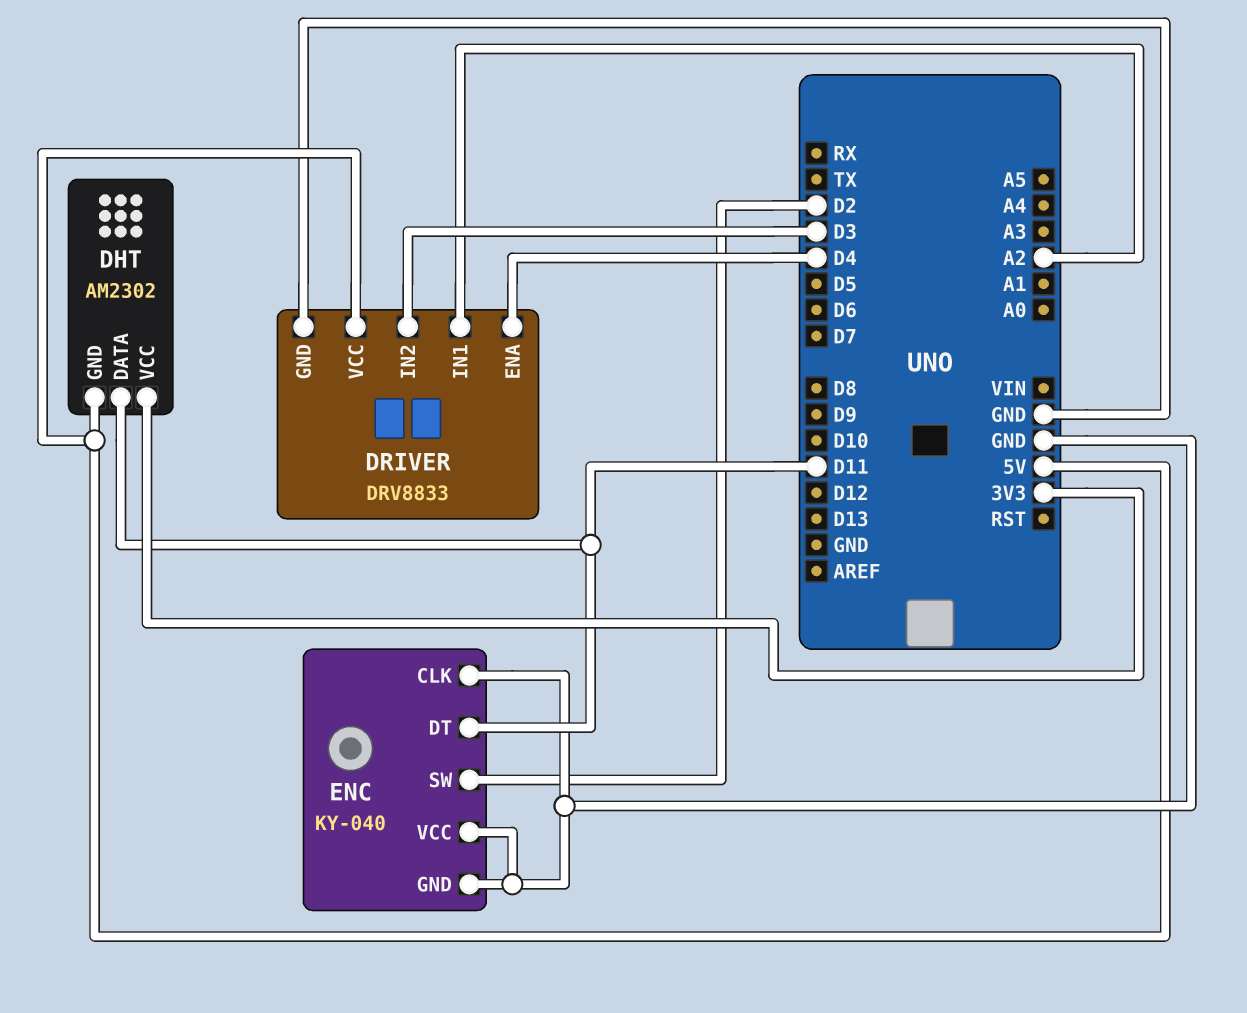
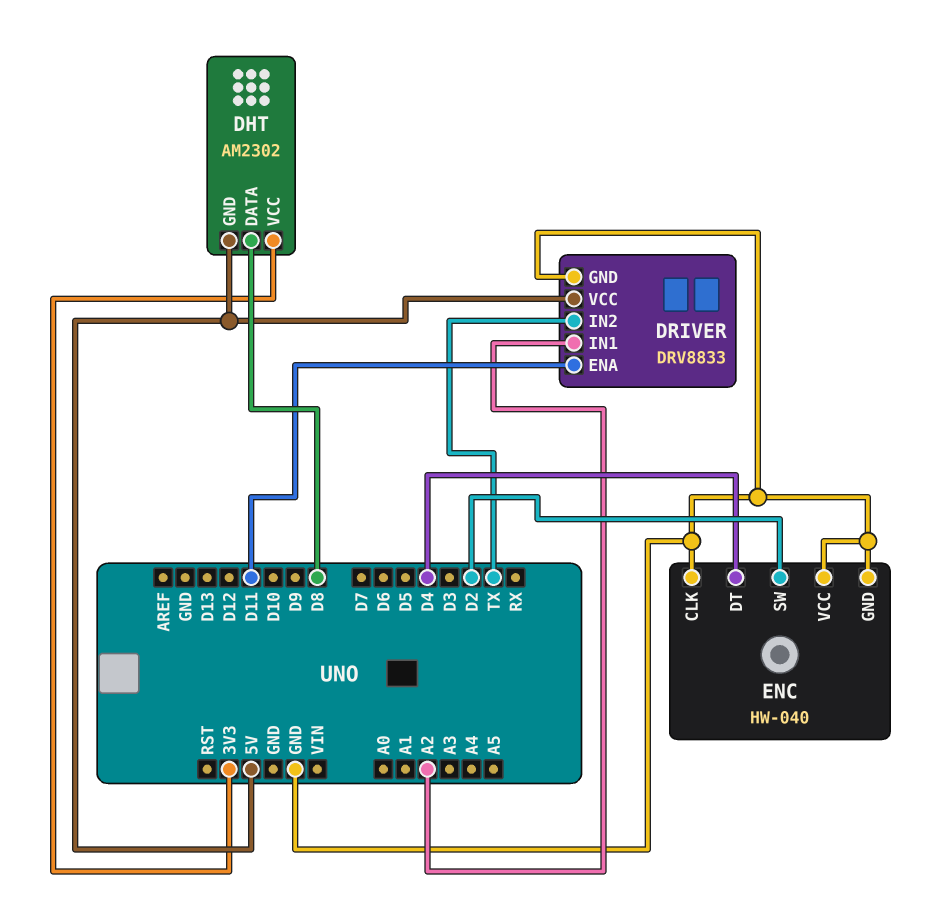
DHT pin DATA: D11 -> D8
DRIVER pin ENA: D4 -> D11
DRIVER pin IN2: D3 -> TX
ENC: KY-040 -> HW-040
ENC pin DT: D11 -> D4

